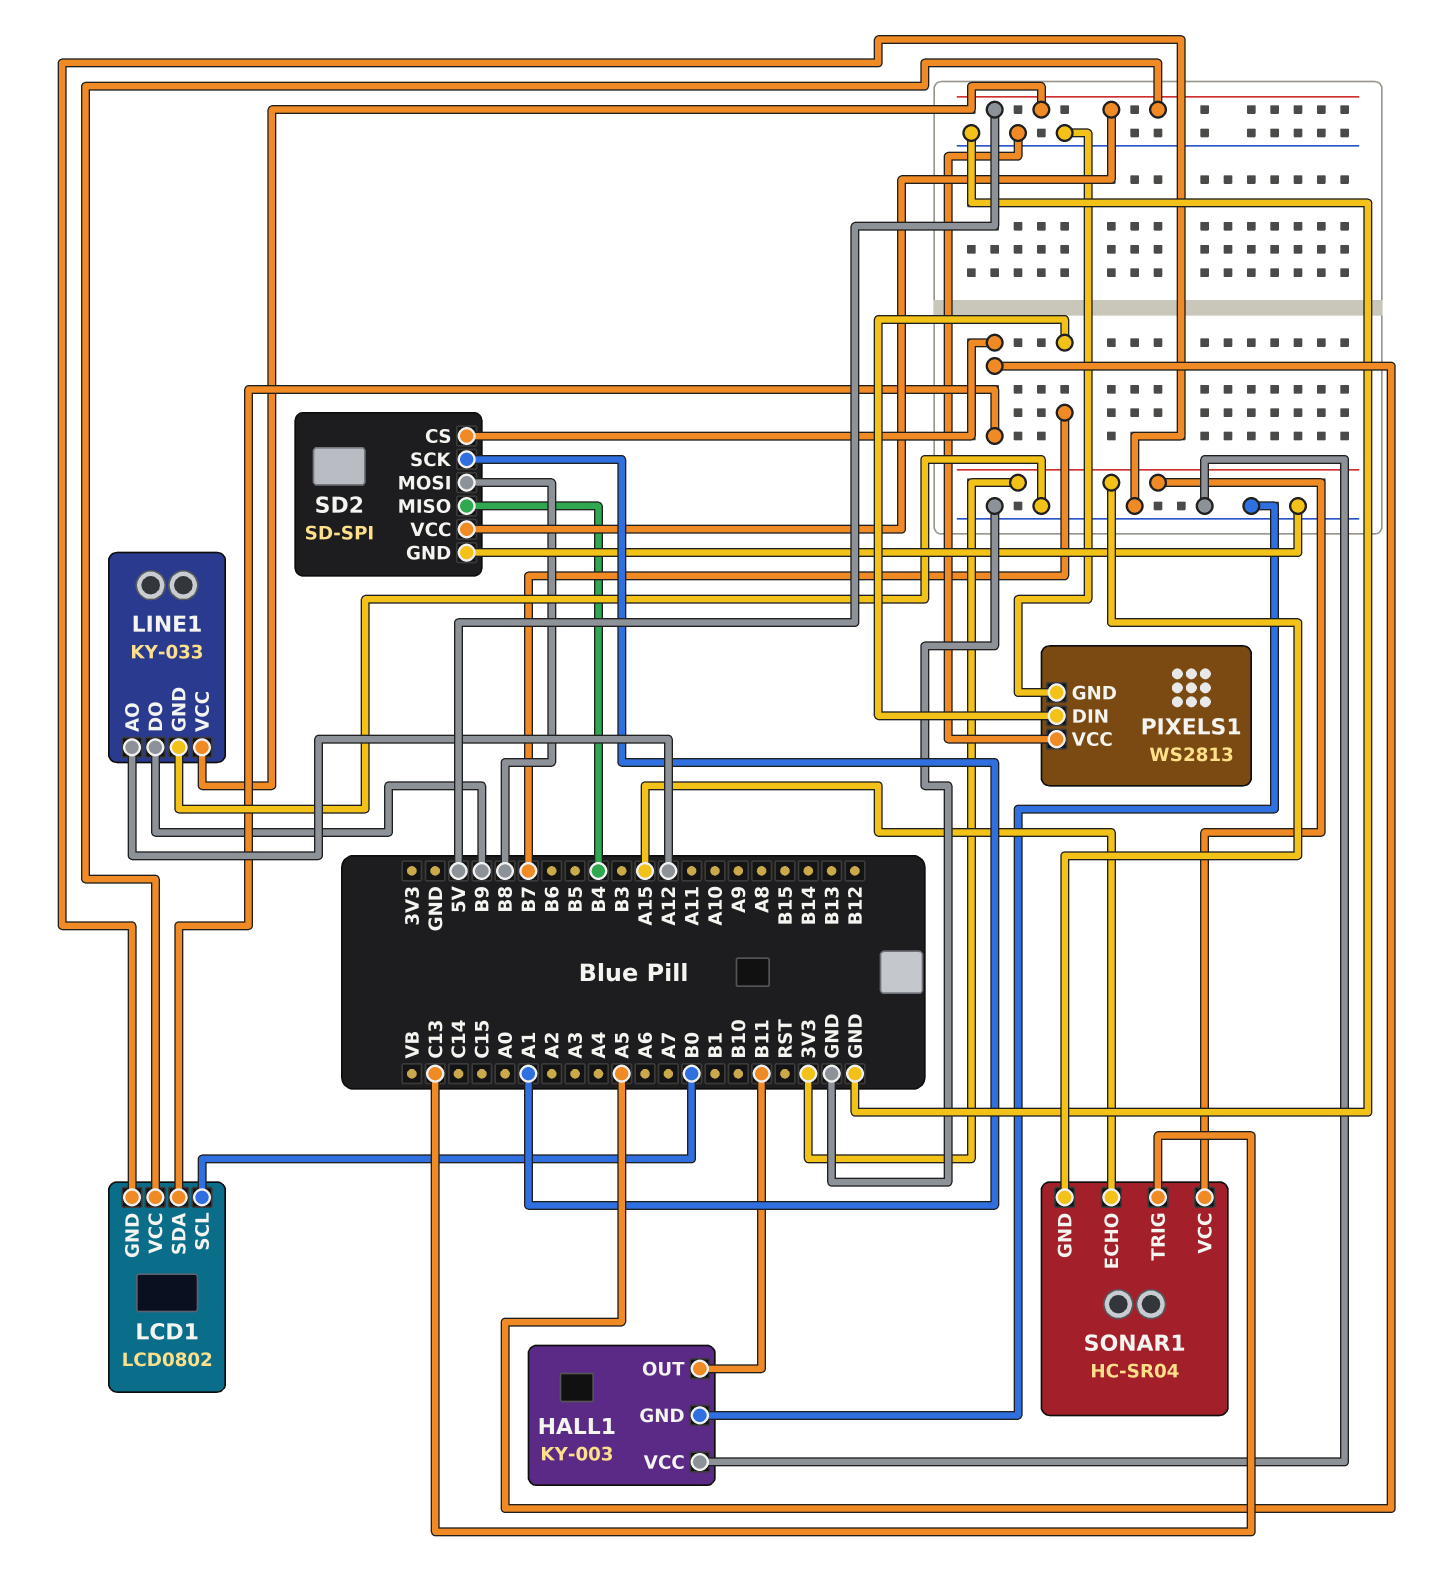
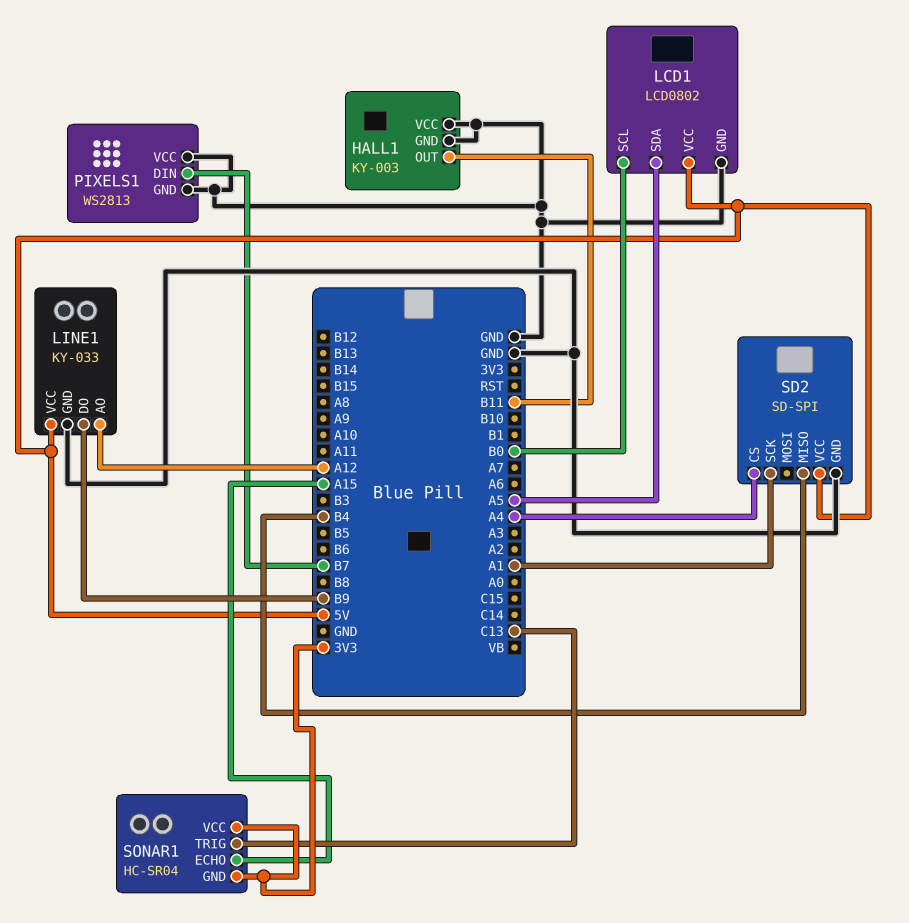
SD2 pin CS: A5 -> A4
SD2 pin MOSI: B8 -> none

